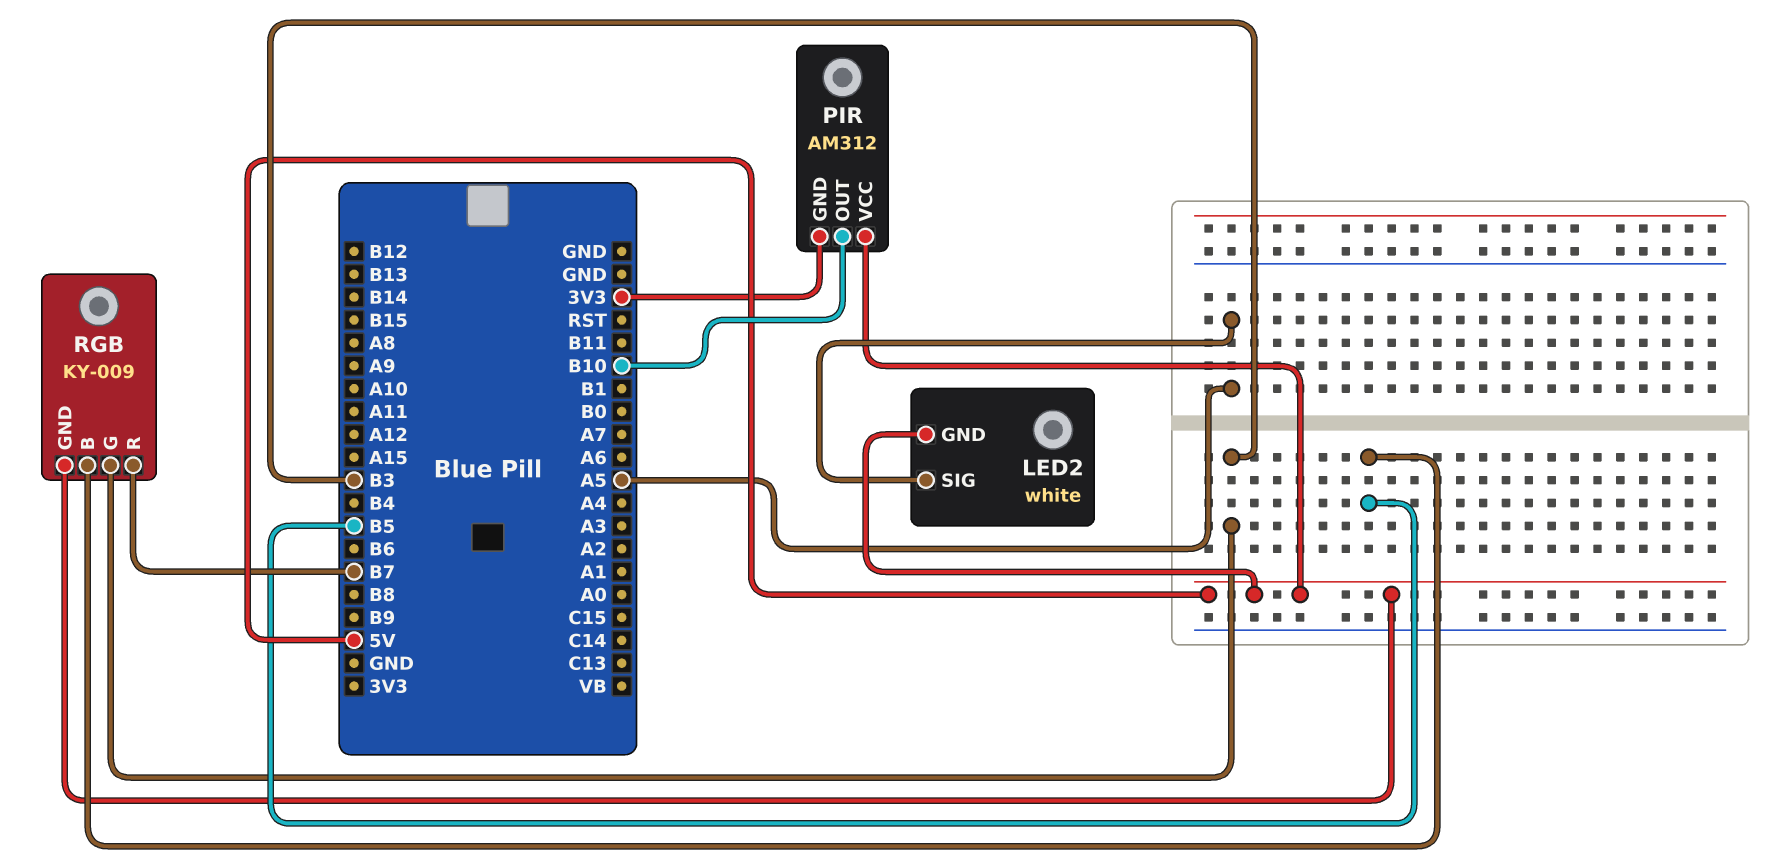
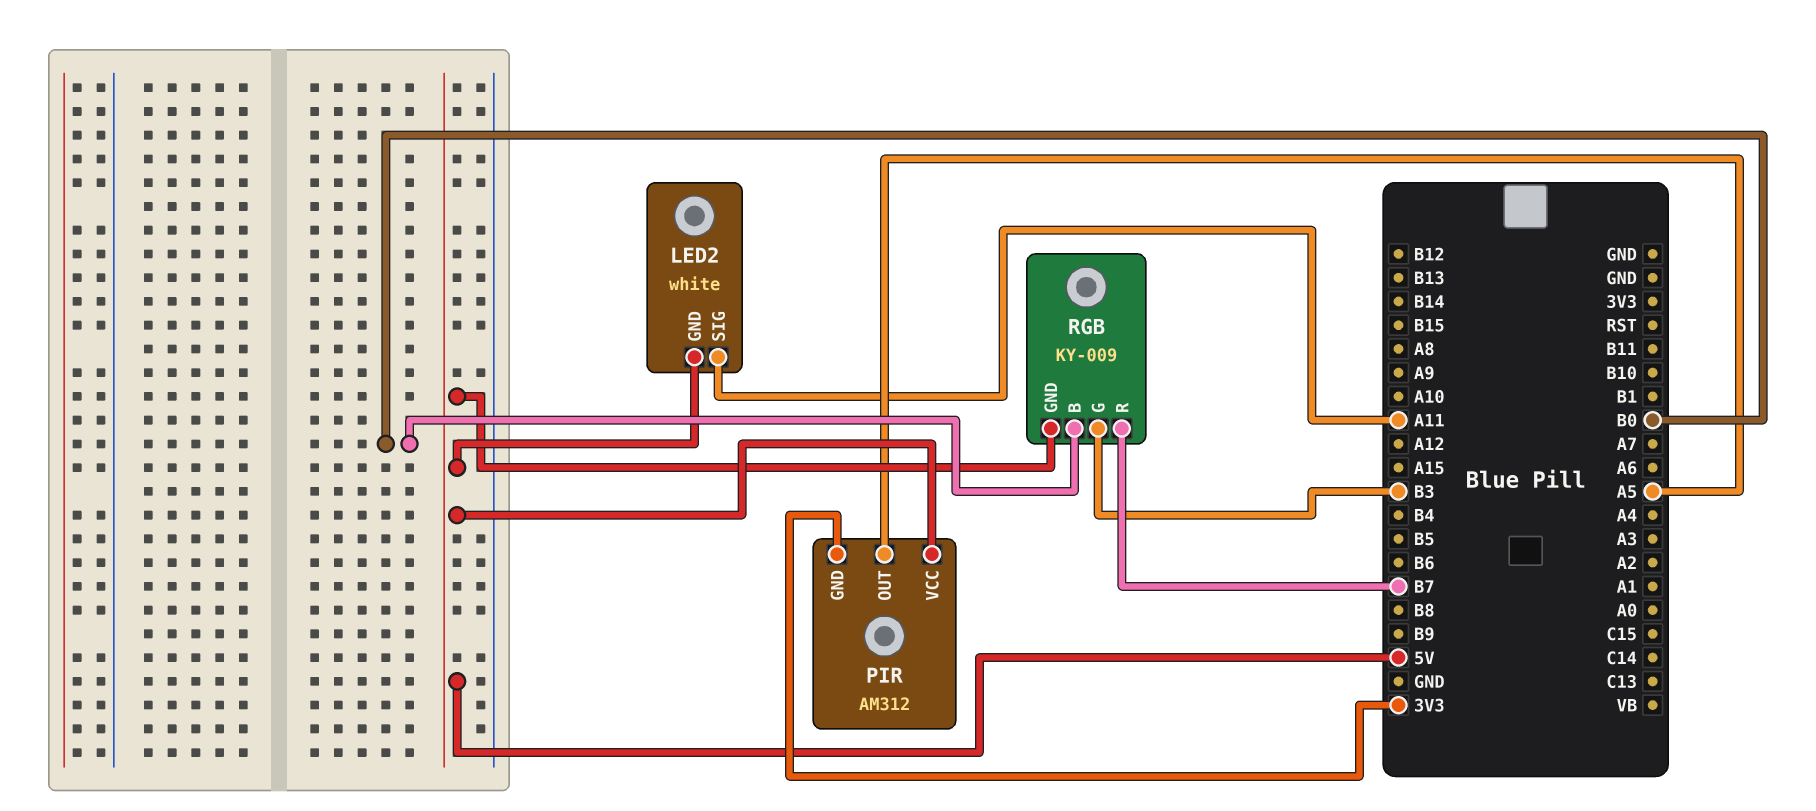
LED2 pin SIG: A5 -> A11
PIR pin OUT: B10 -> A5
RGB pin B: B5 -> B0

